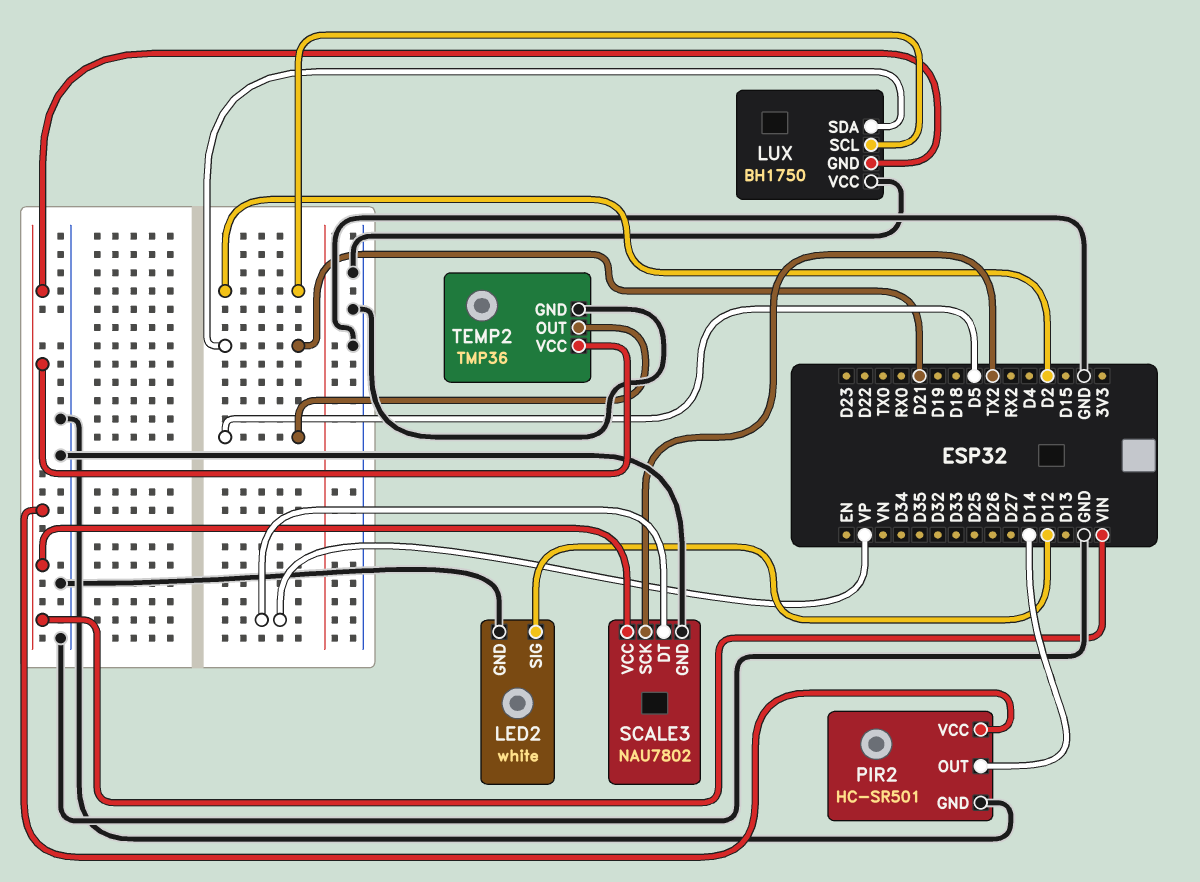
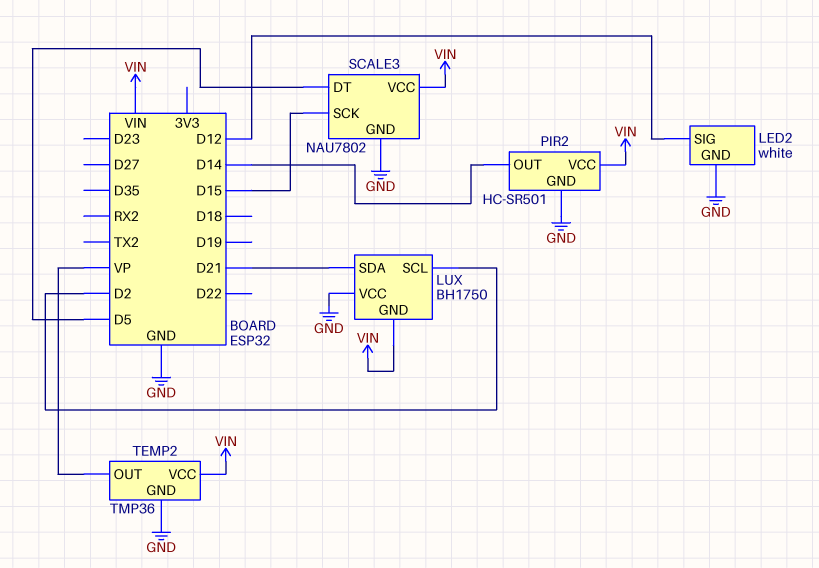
SCALE3 pin DT: VP -> D5
SCALE3 pin SCK: TX2 -> D15
TEMP2 pin OUT: D5 -> VP

